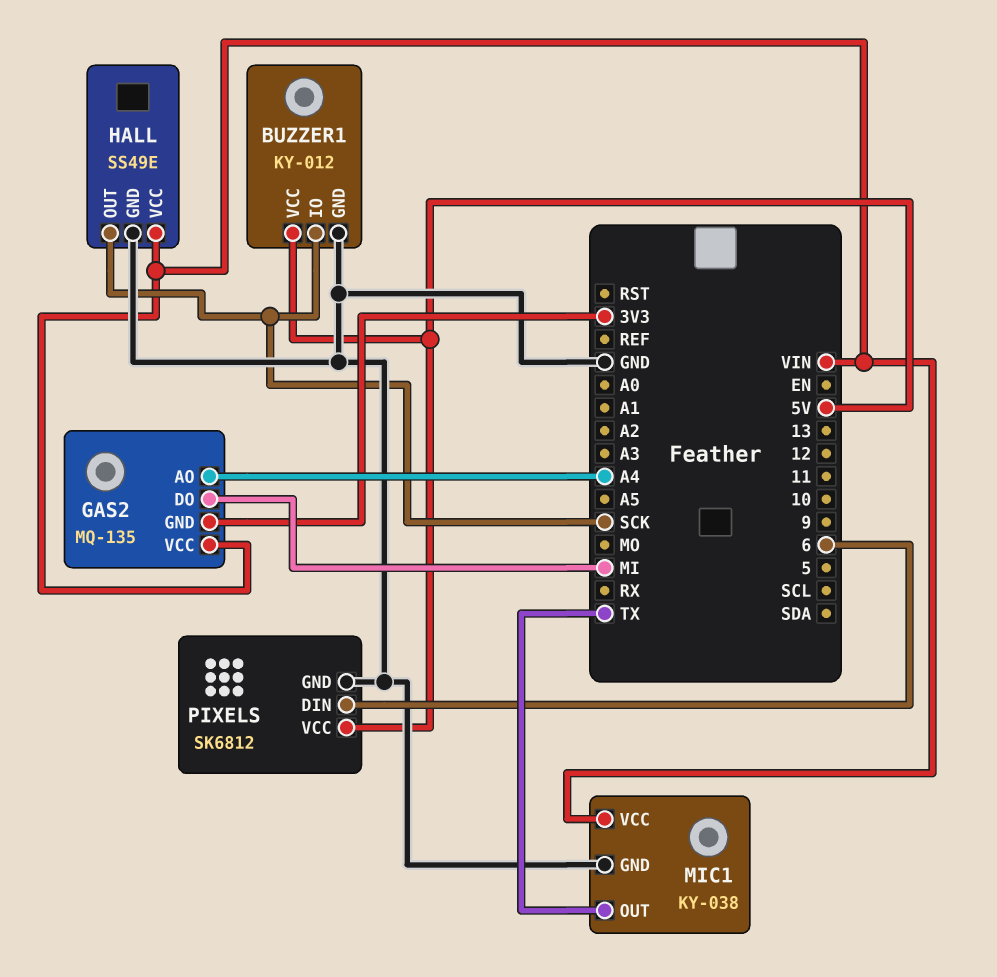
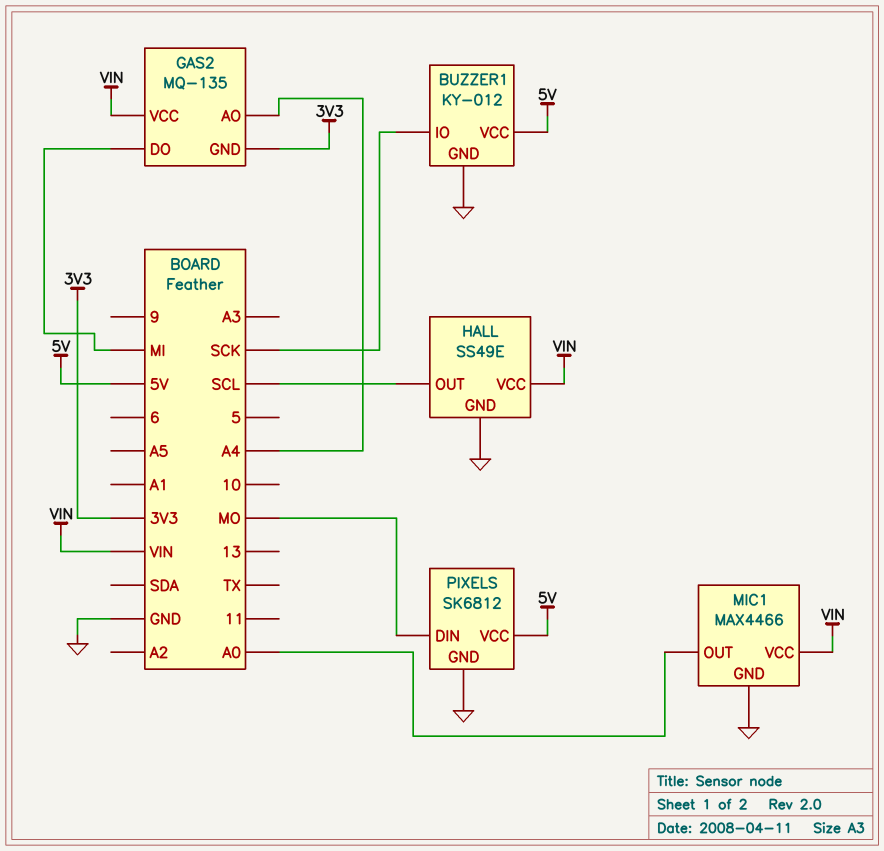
HALL pin OUT: SCK -> SCL
MIC1: KY-038 -> MAX4466
MIC1 pin OUT: TX -> A0
PIXELS pin DIN: 6 -> MO

